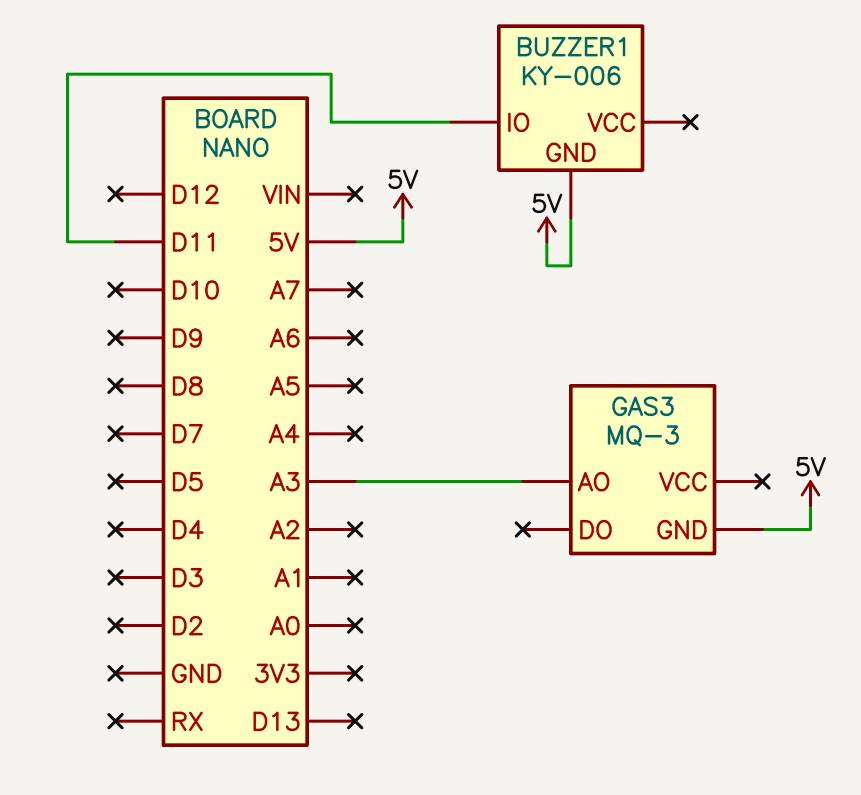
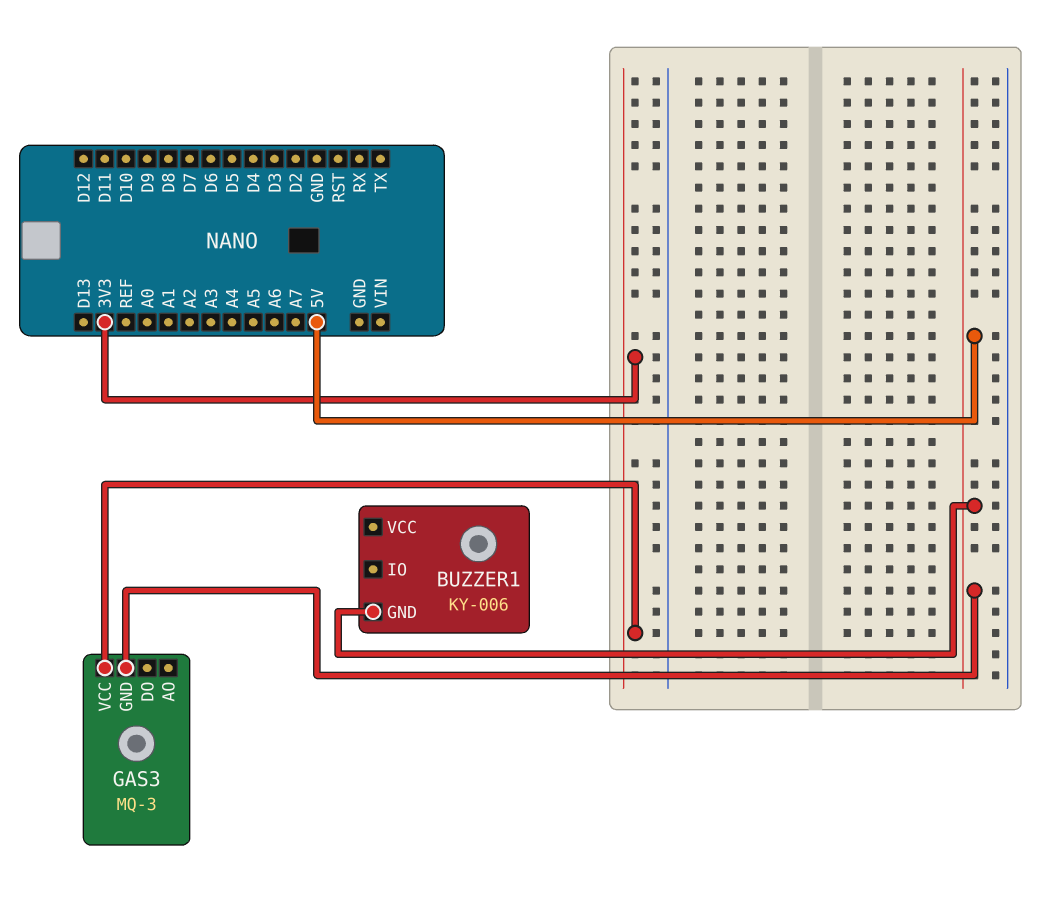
BUZZER1 pin IO: D11 -> none
GAS3 pin AO: A3 -> none
GAS3 pin VCC: none -> 3V3

